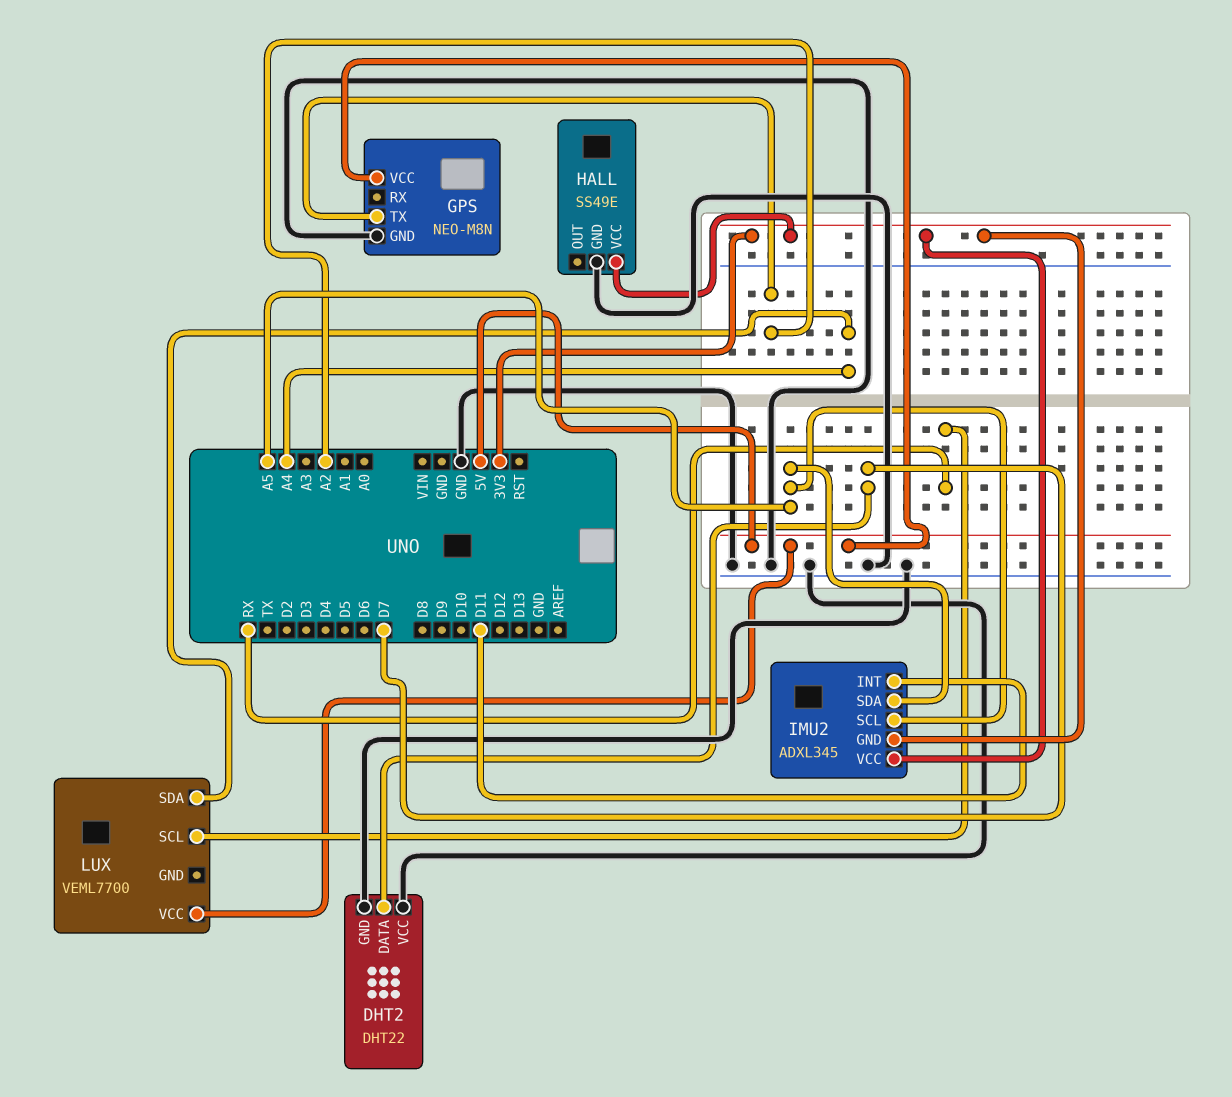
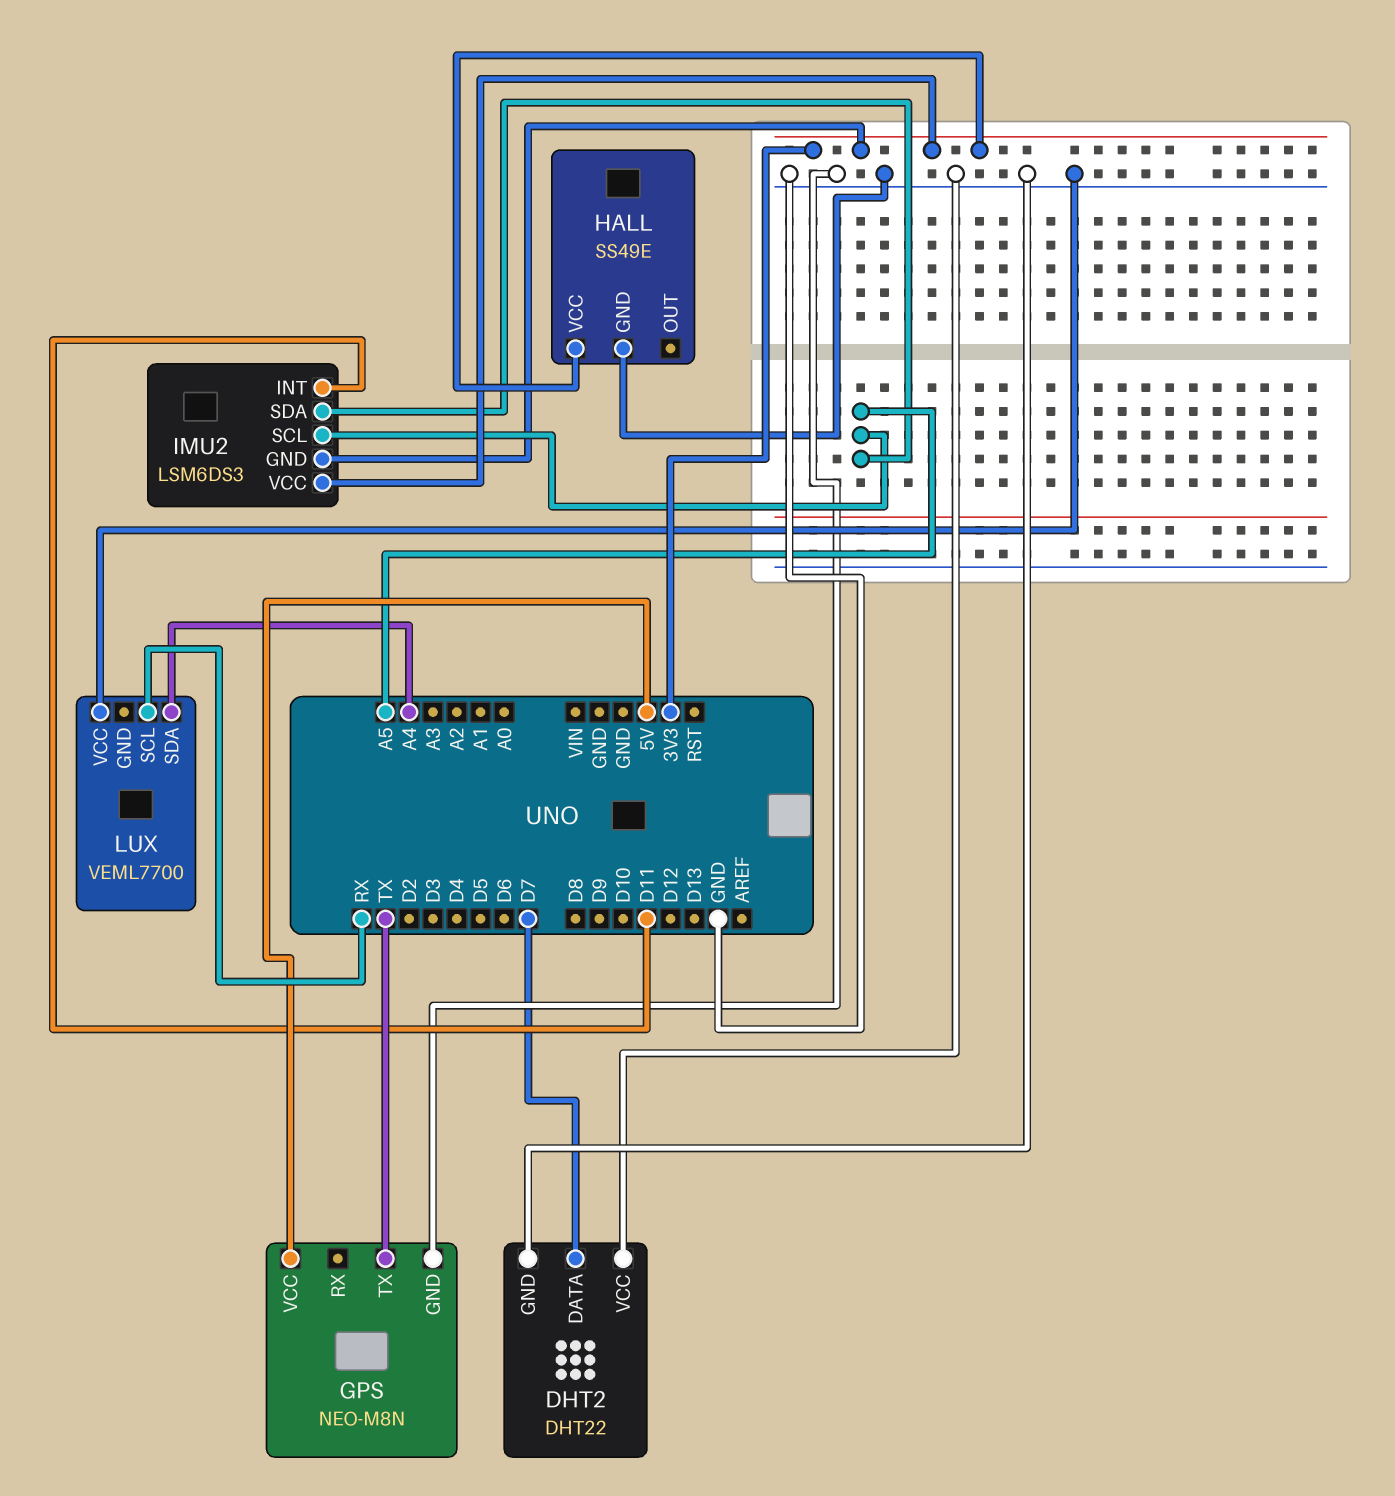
GPS pin TX: A2 -> TX
IMU2: ADXL345 -> LSM6DS3
LUX pin VCC: 5V -> GND

